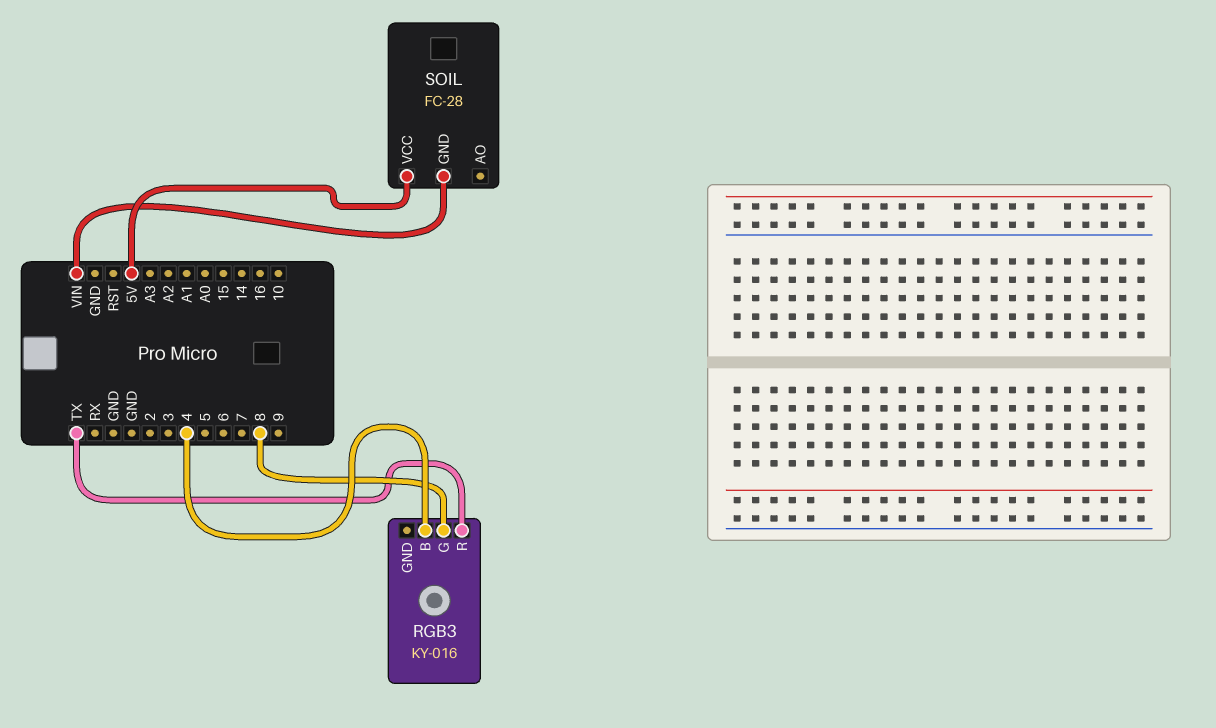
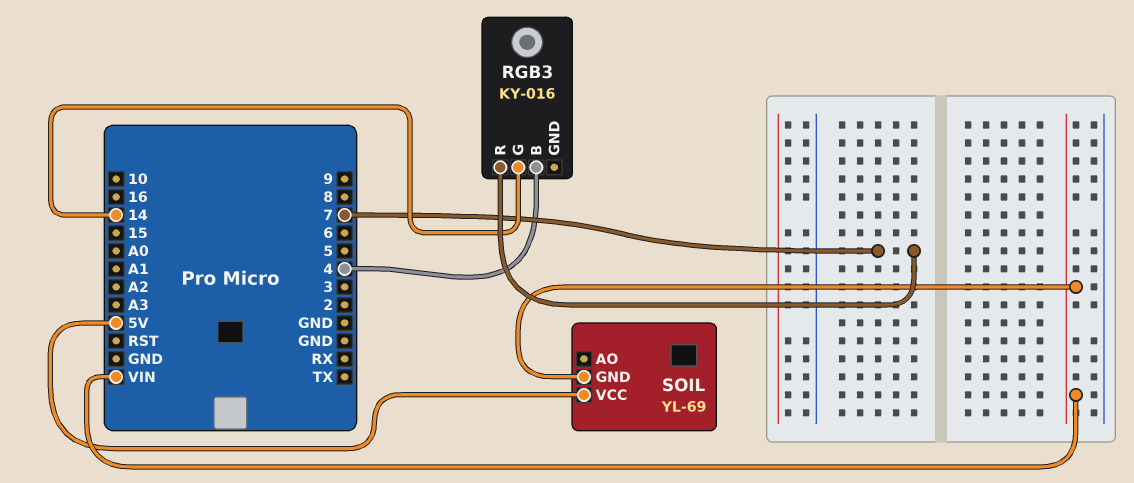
RGB3 pin G: 8 -> 14
RGB3 pin R: TX -> 7
SOIL: FC-28 -> YL-69

